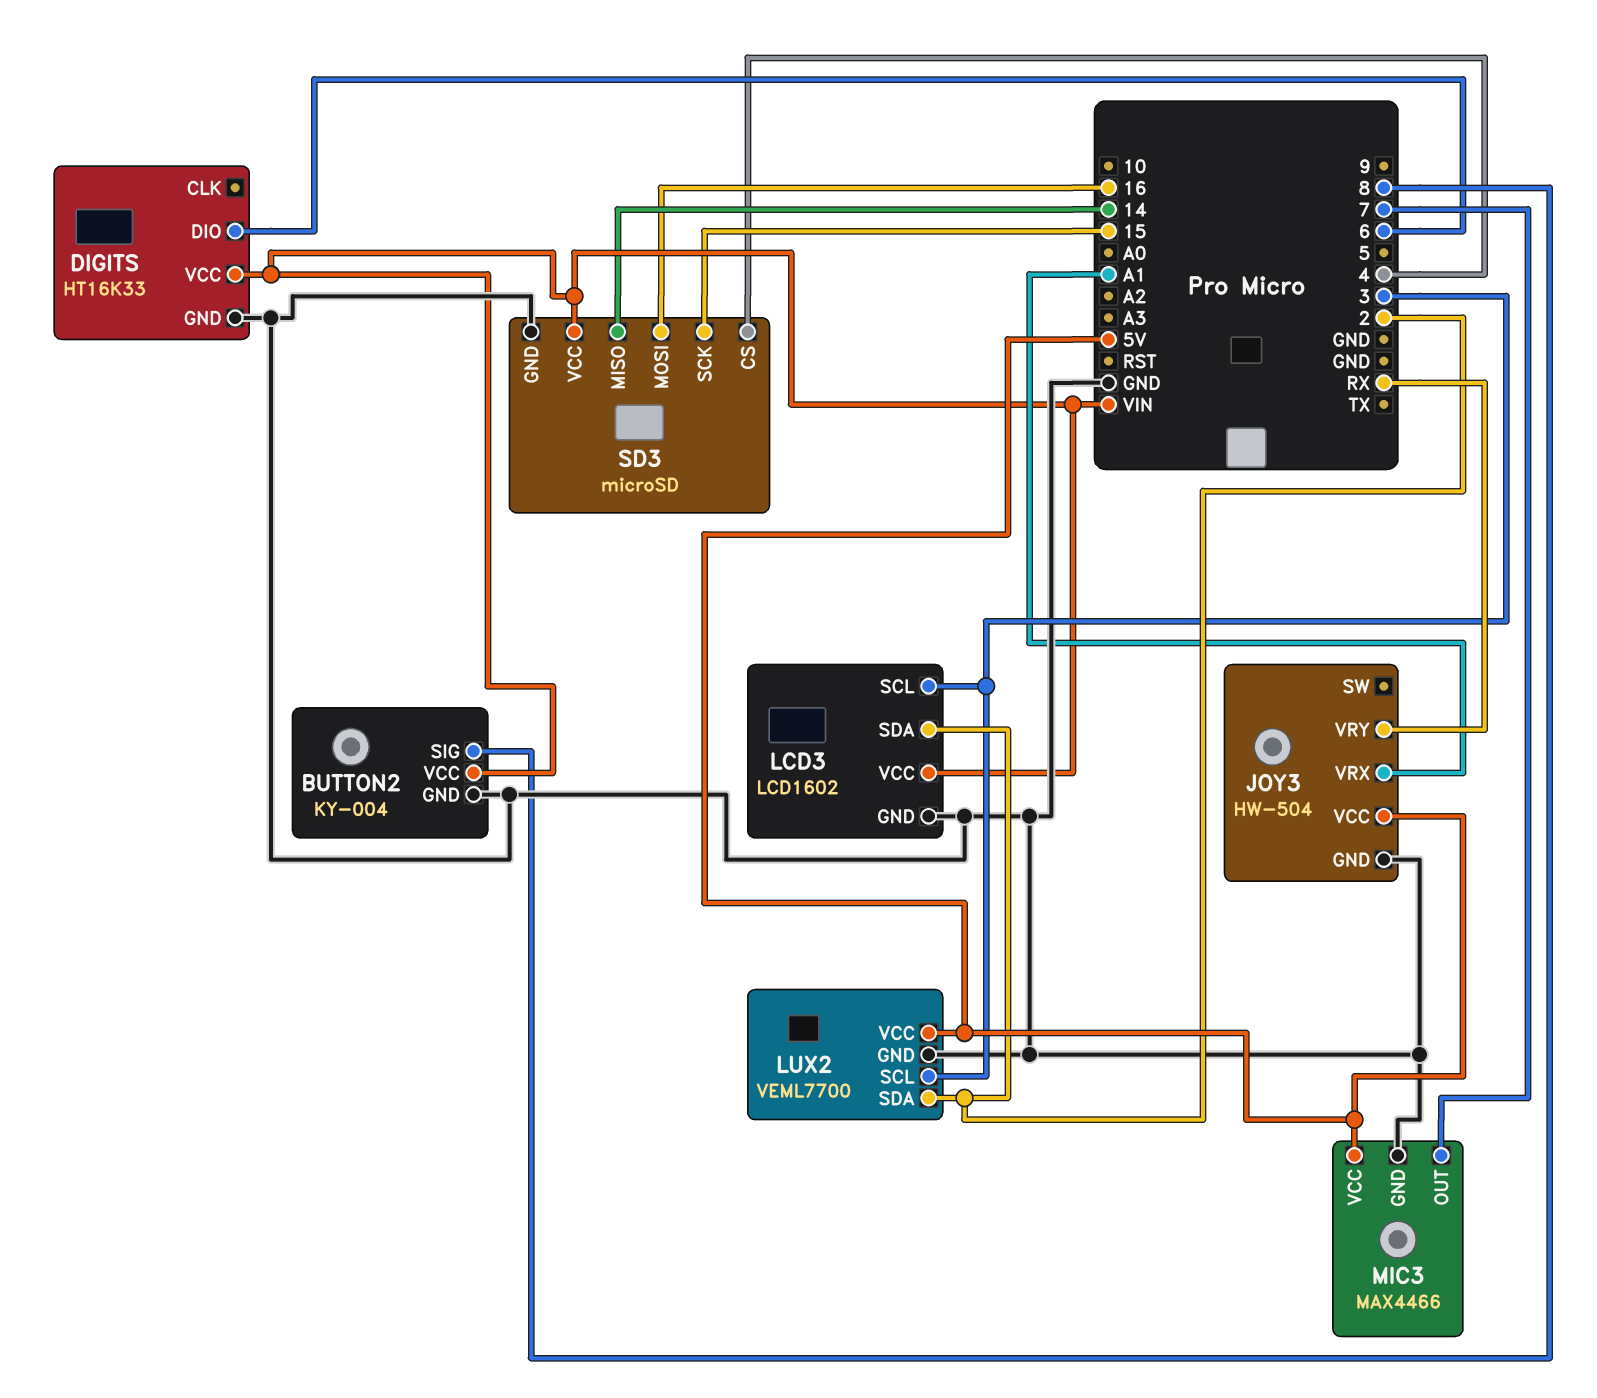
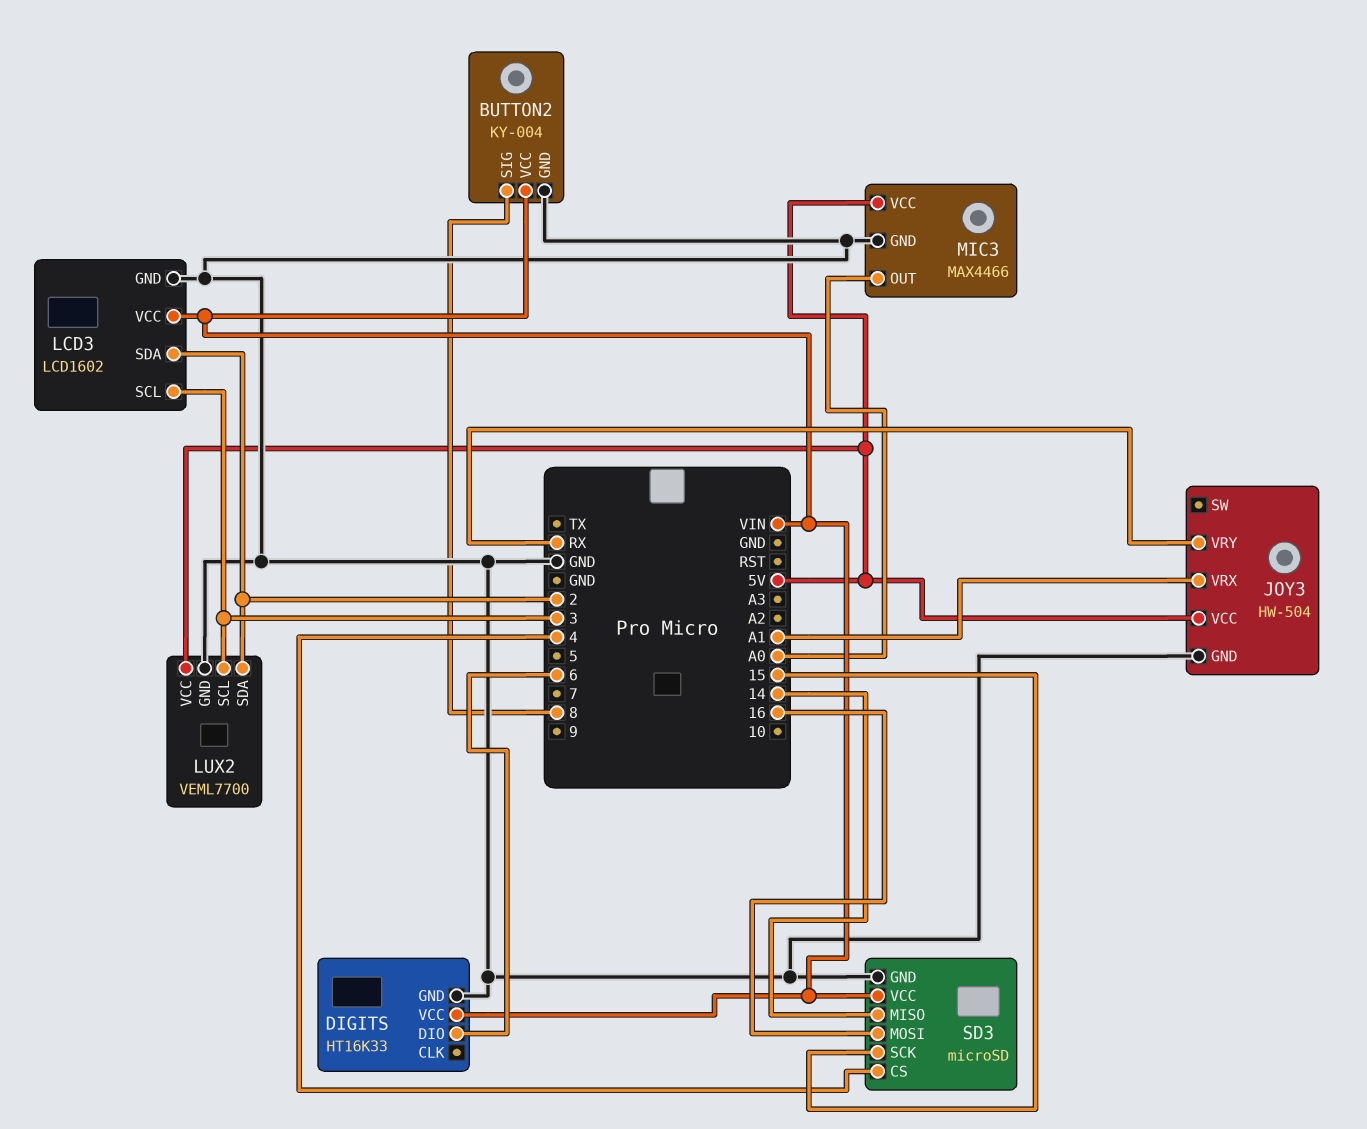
MIC3 pin OUT: 7 -> A0

